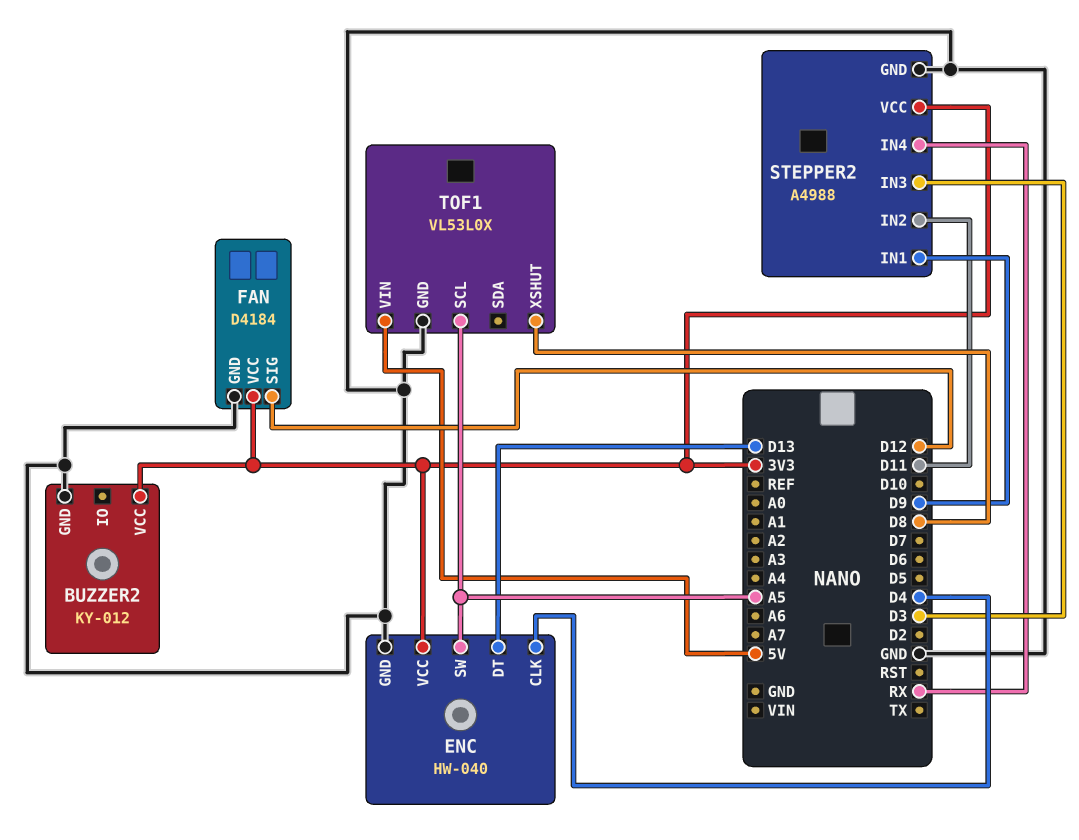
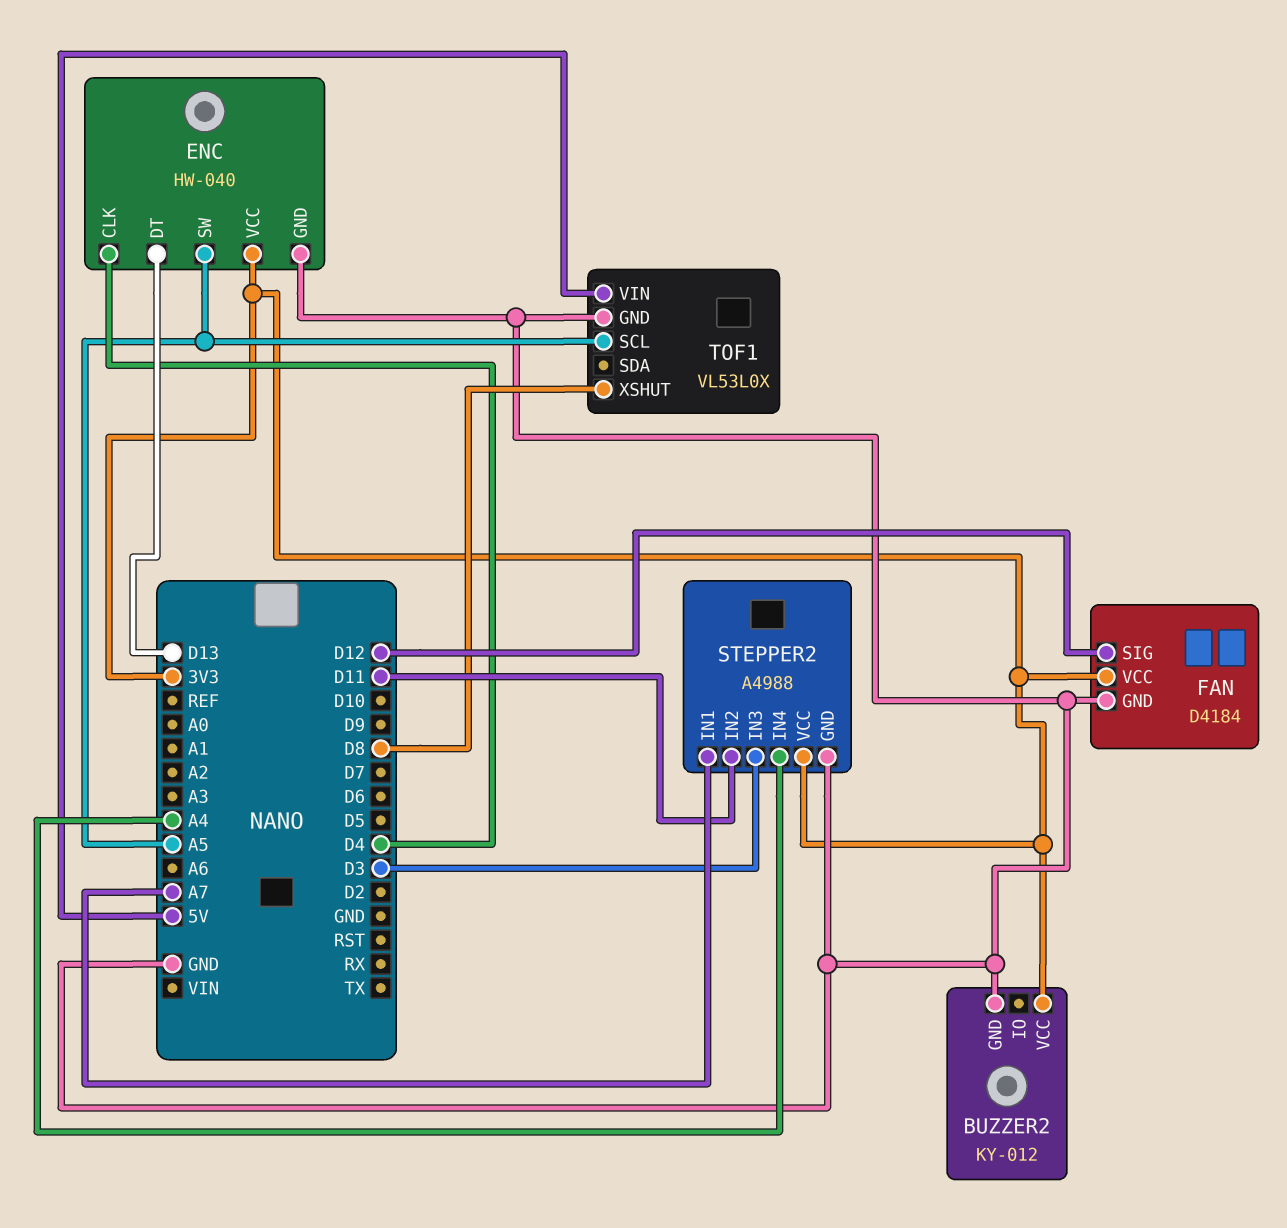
STEPPER2 pin IN1: D9 -> A7
STEPPER2 pin IN4: RX -> A4

